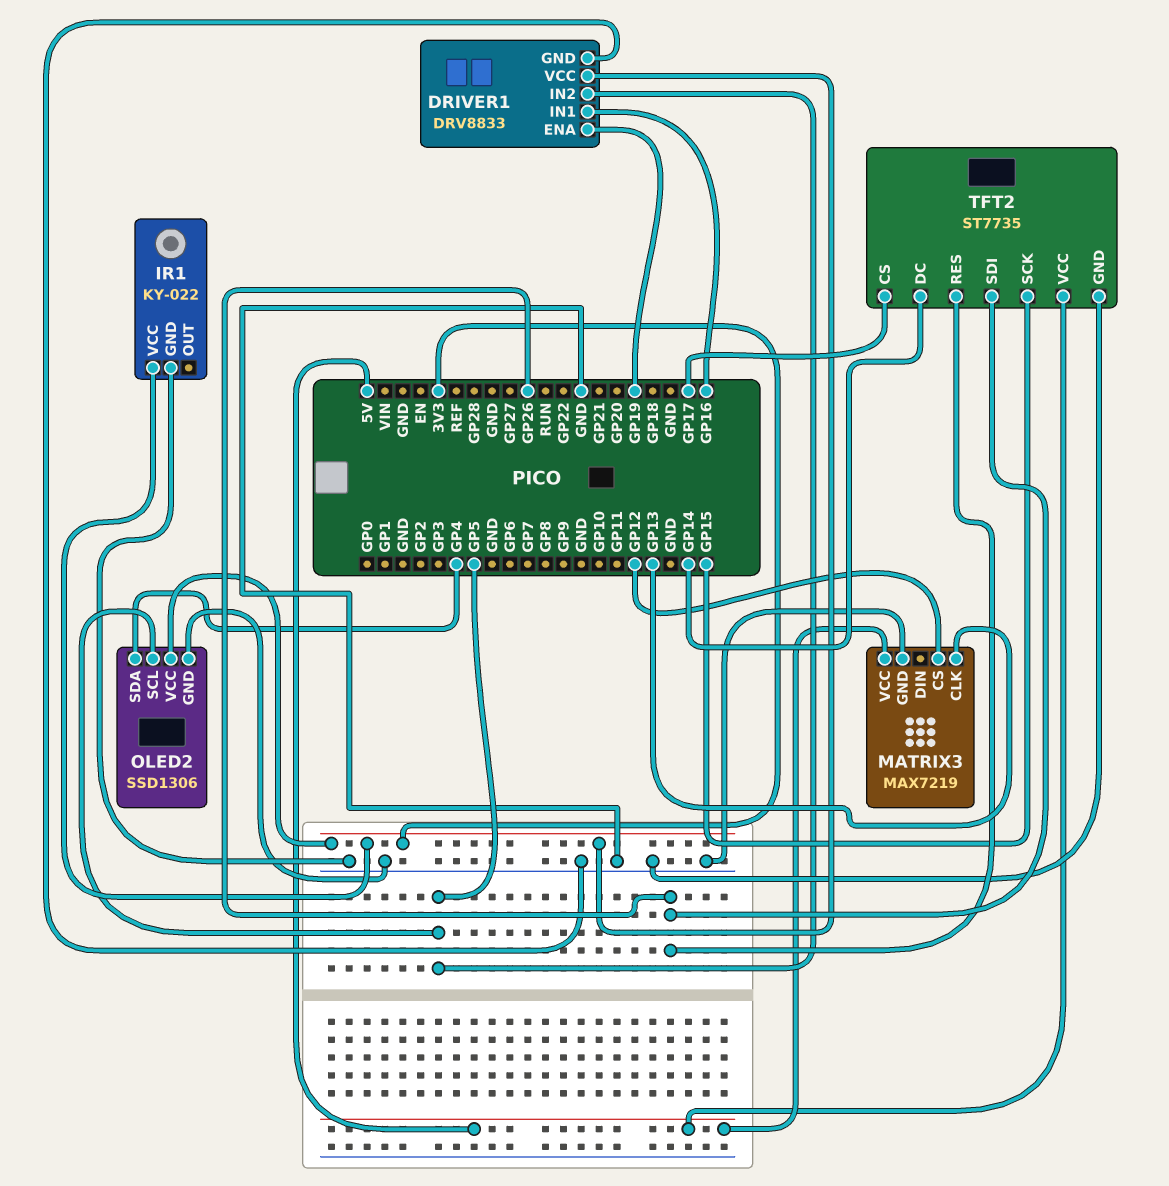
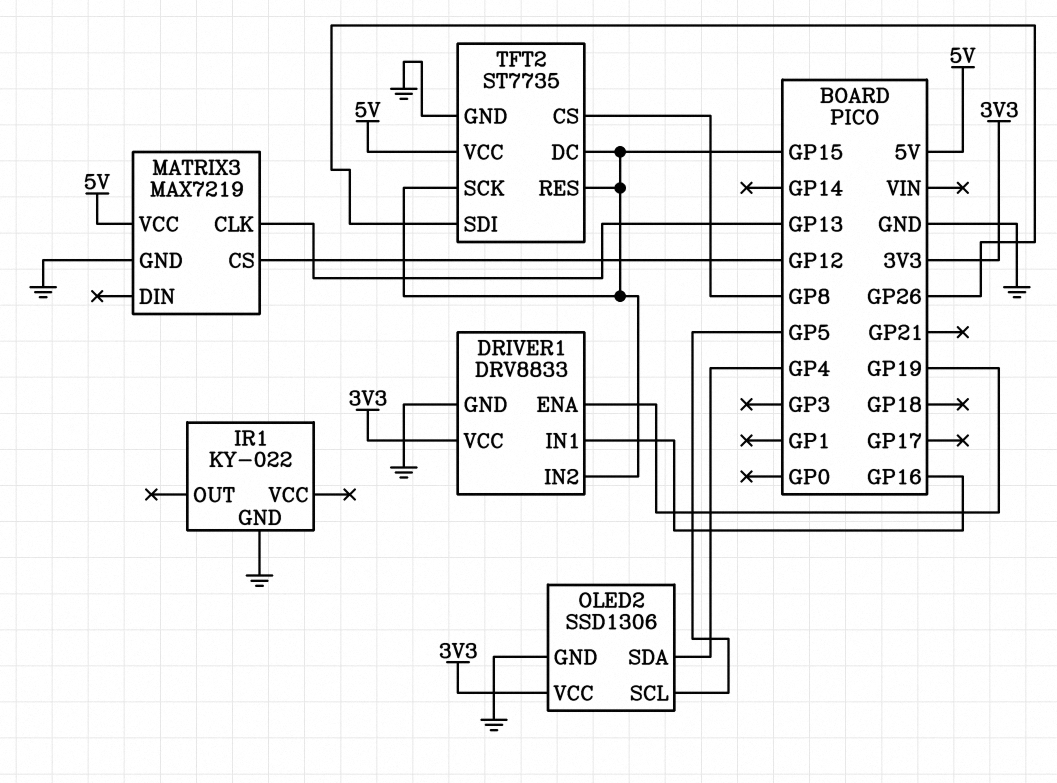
DRIVER1 pin IN2: GP5 -> GP15
IR1 pin VCC: 3V3 -> none
TFT2 pin CS: GP17 -> GP8
TFT2 pin DC: GP14 -> GP15
TFT2 pin RES: GP26 -> GP15

